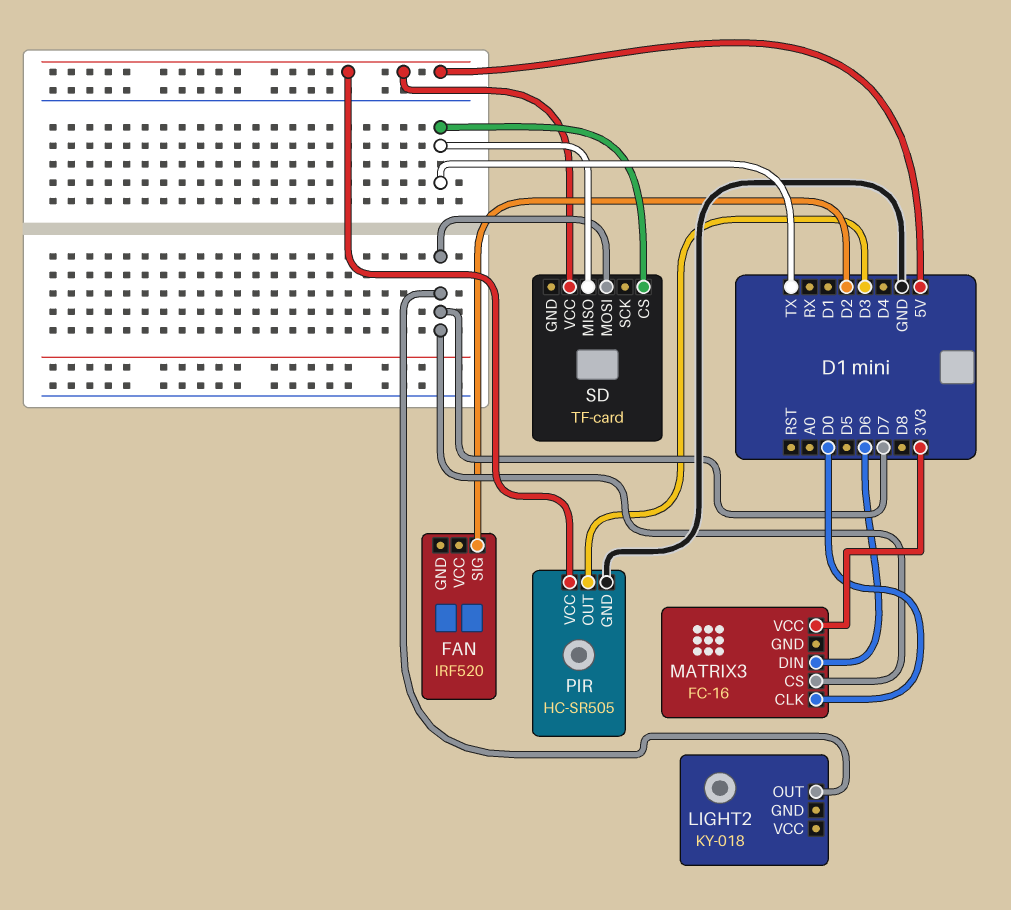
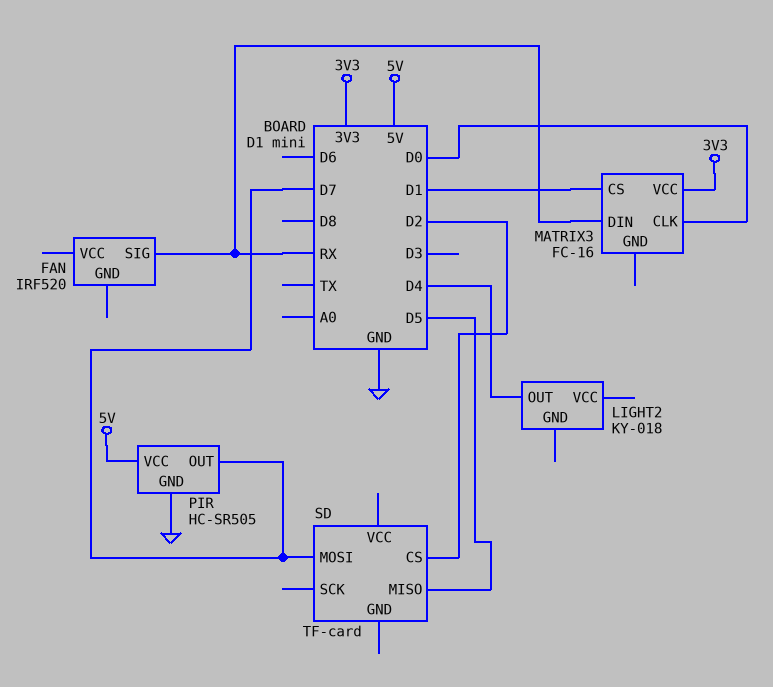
FAN pin SIG: D2 -> RX
LIGHT2 pin OUT: D7 -> D4
MATRIX3 pin CS: D7 -> D1
MATRIX3 pin DIN: D6 -> RX
PIR pin OUT: D3 -> D7
SD pin CS: TX -> D2
SD pin MISO: TX -> D5
SD pin VCC: 5V -> none

